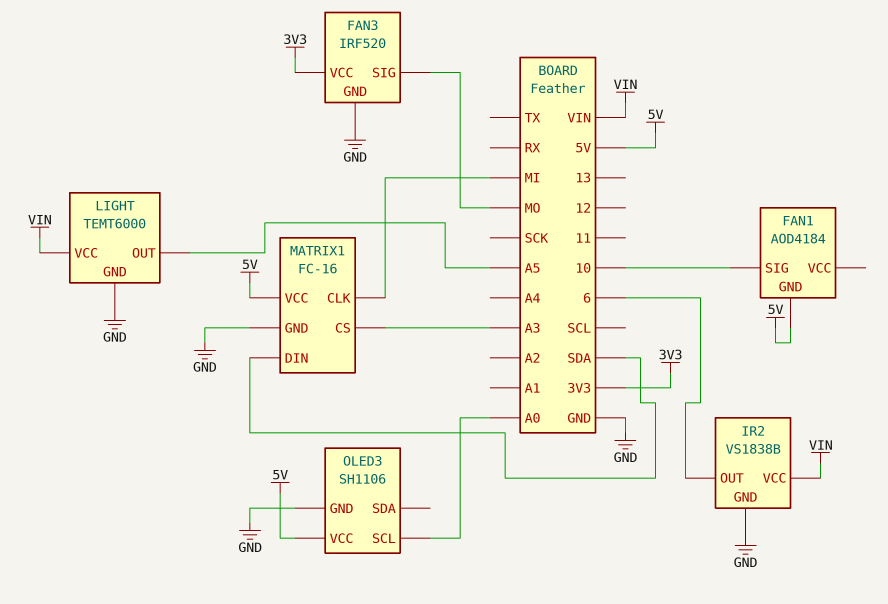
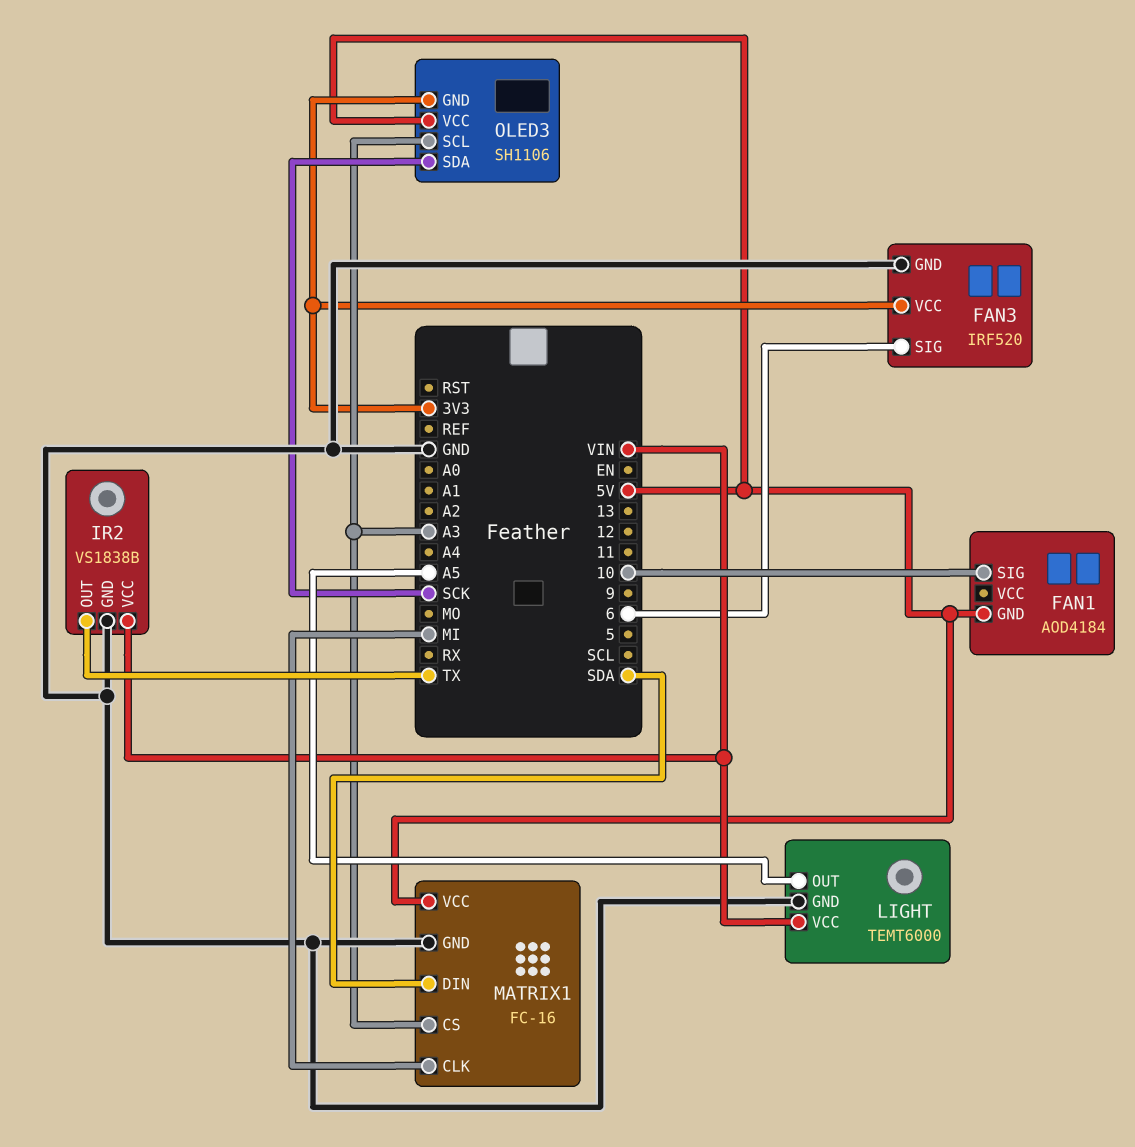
FAN3 pin SIG: MO -> 6
IR2 pin OUT: 6 -> TX
OLED3 pin GND: GND -> 3V3
OLED3 pin SCL: A0 -> A3
OLED3 pin SDA: none -> SCK

